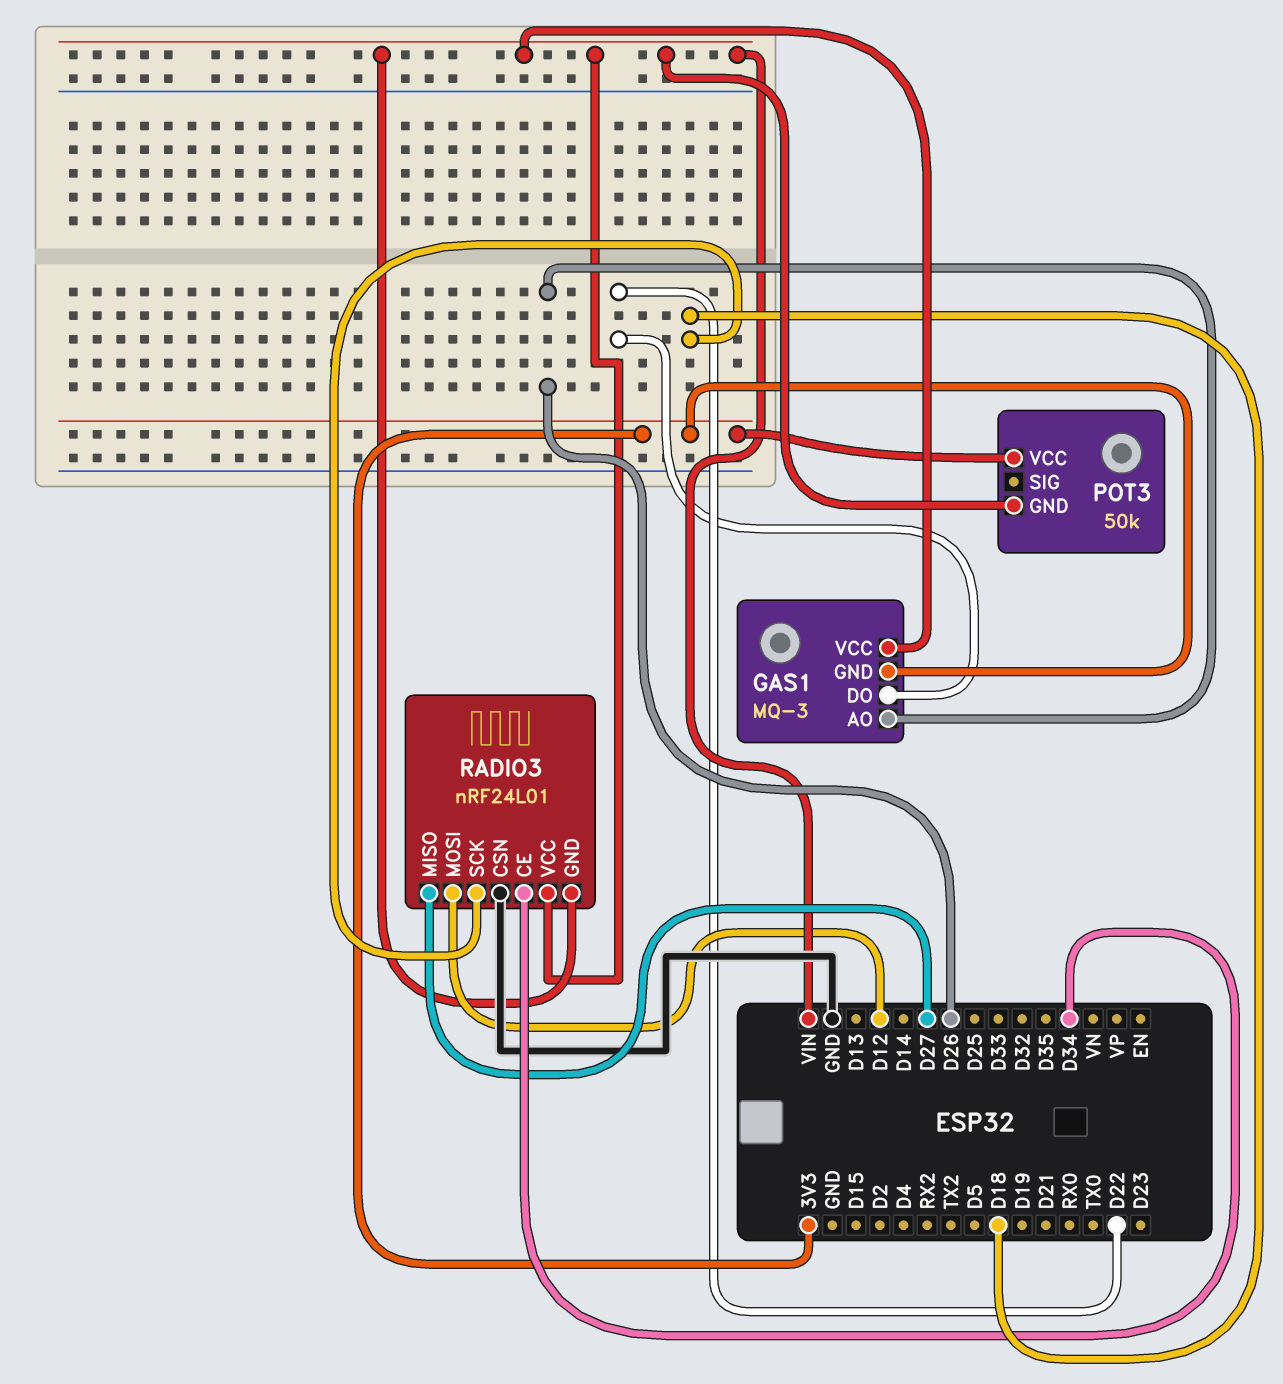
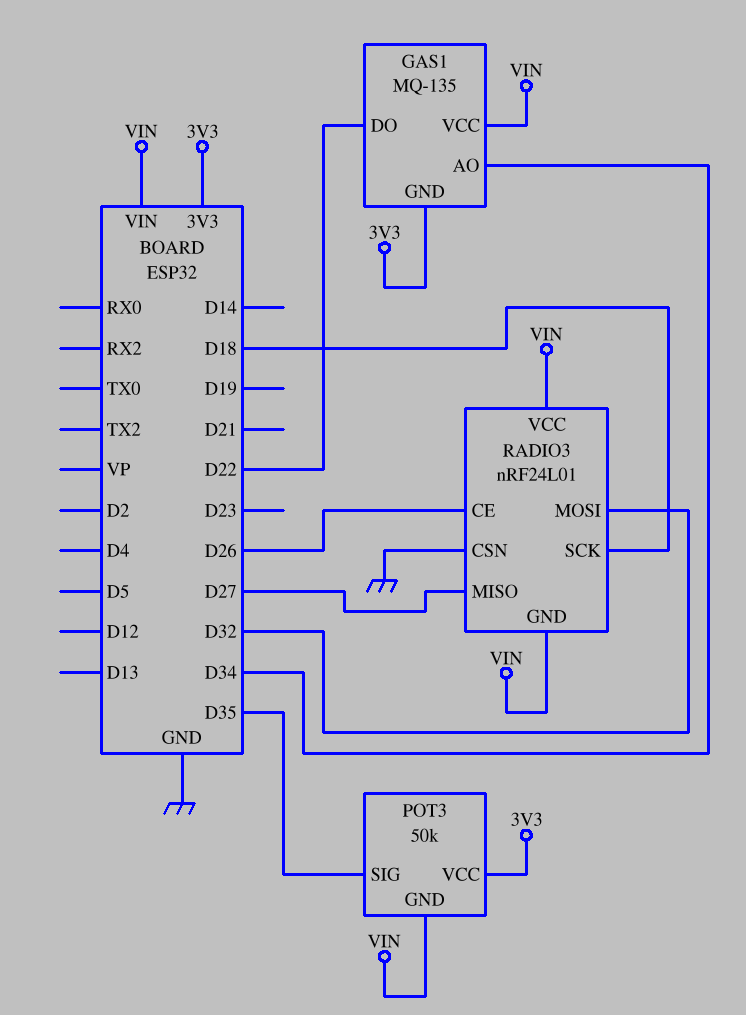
GAS1: MQ-3 -> MQ-135
GAS1 pin AO: D26 -> D34
POT3 pin SIG: none -> D35
RADIO3 pin CE: D34 -> D26
RADIO3 pin MOSI: D12 -> D32

